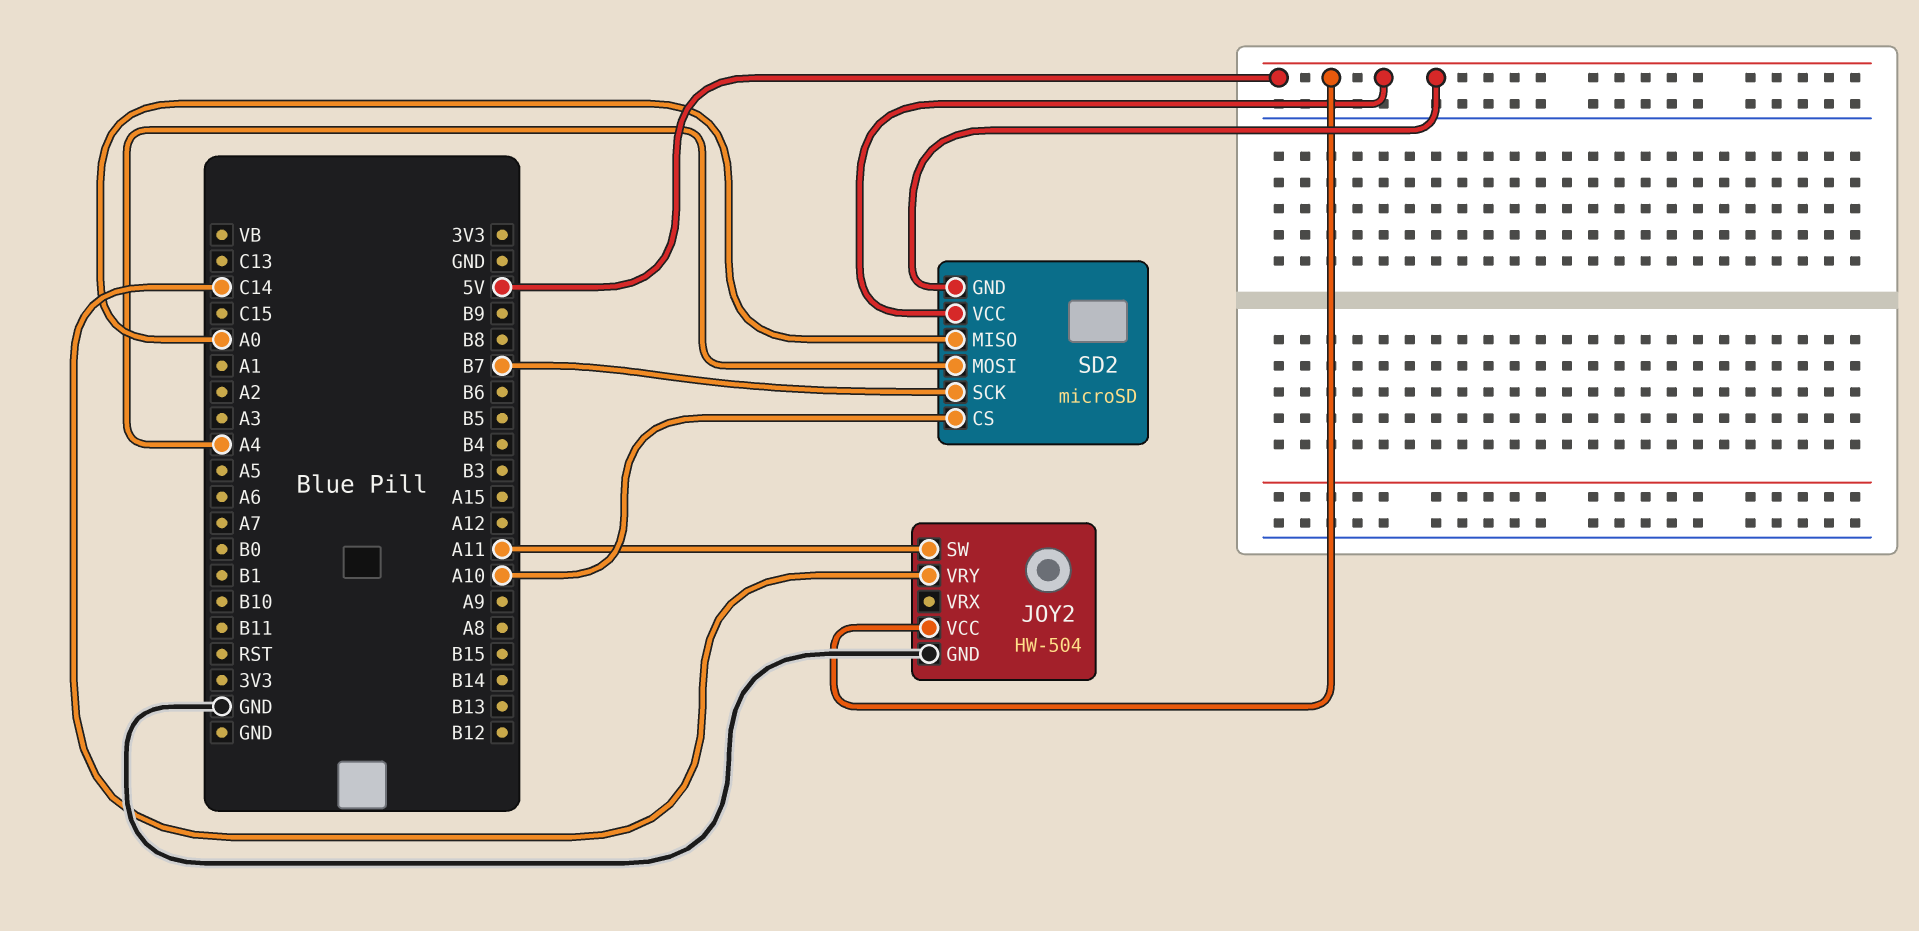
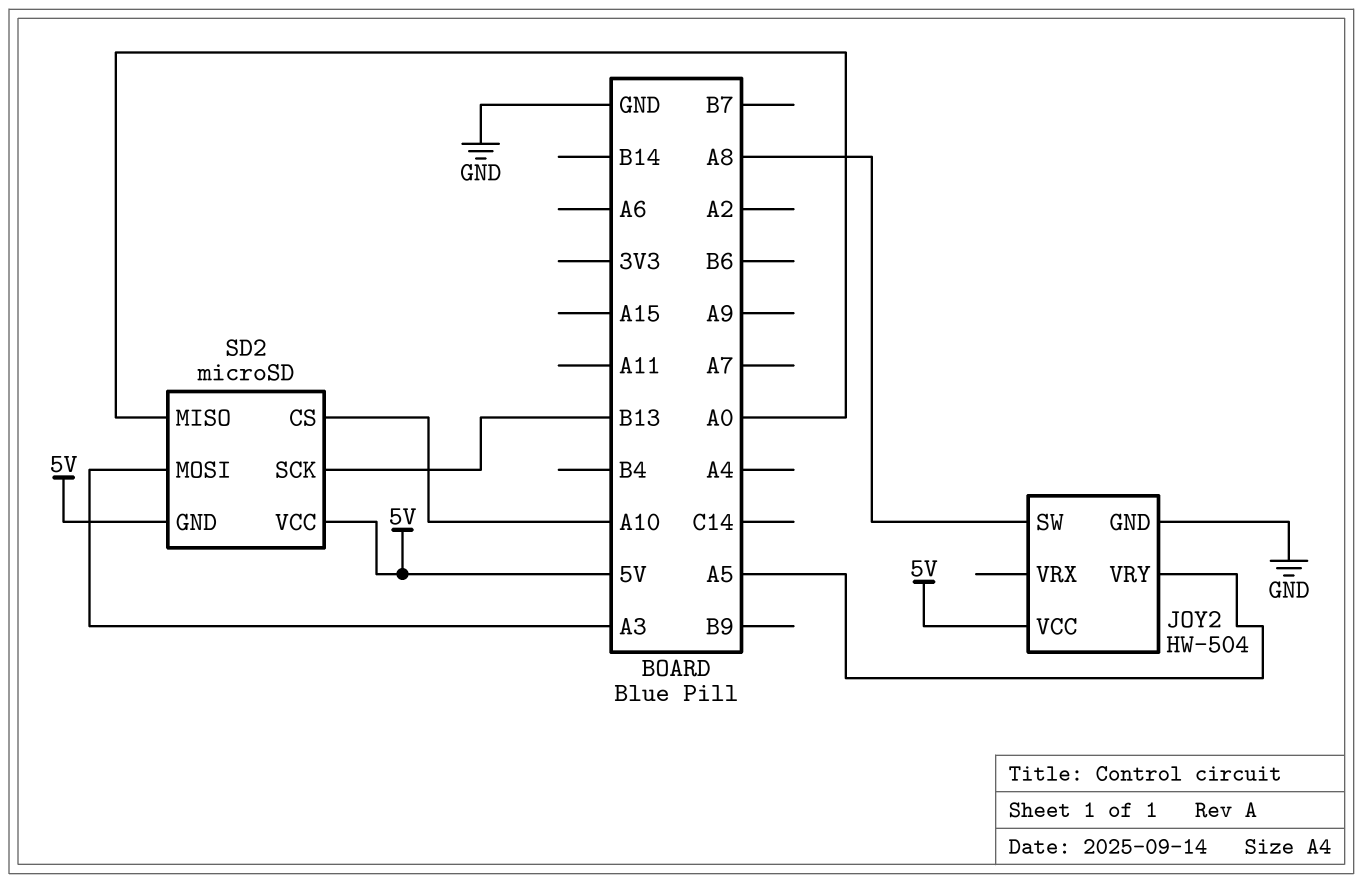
JOY2 pin SW: A11 -> A8
JOY2 pin VRY: C14 -> A5
SD2 pin MOSI: A4 -> A3
SD2 pin SCK: B7 -> B13

